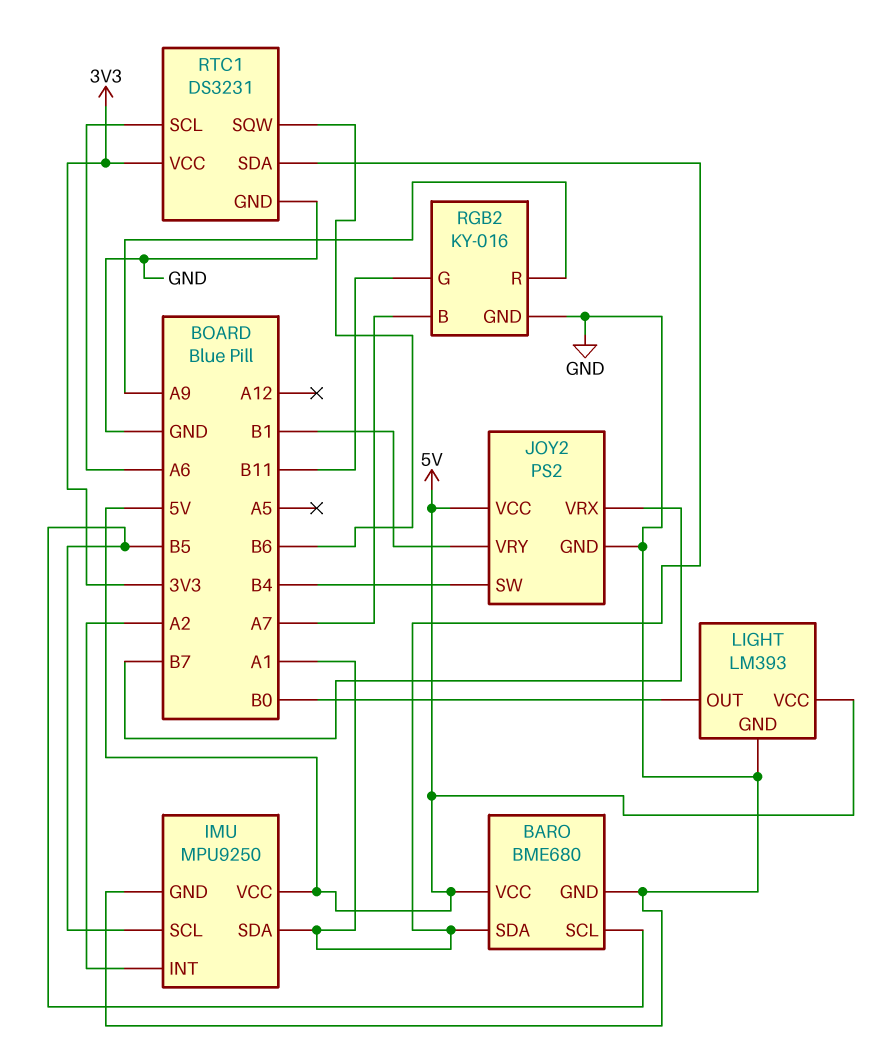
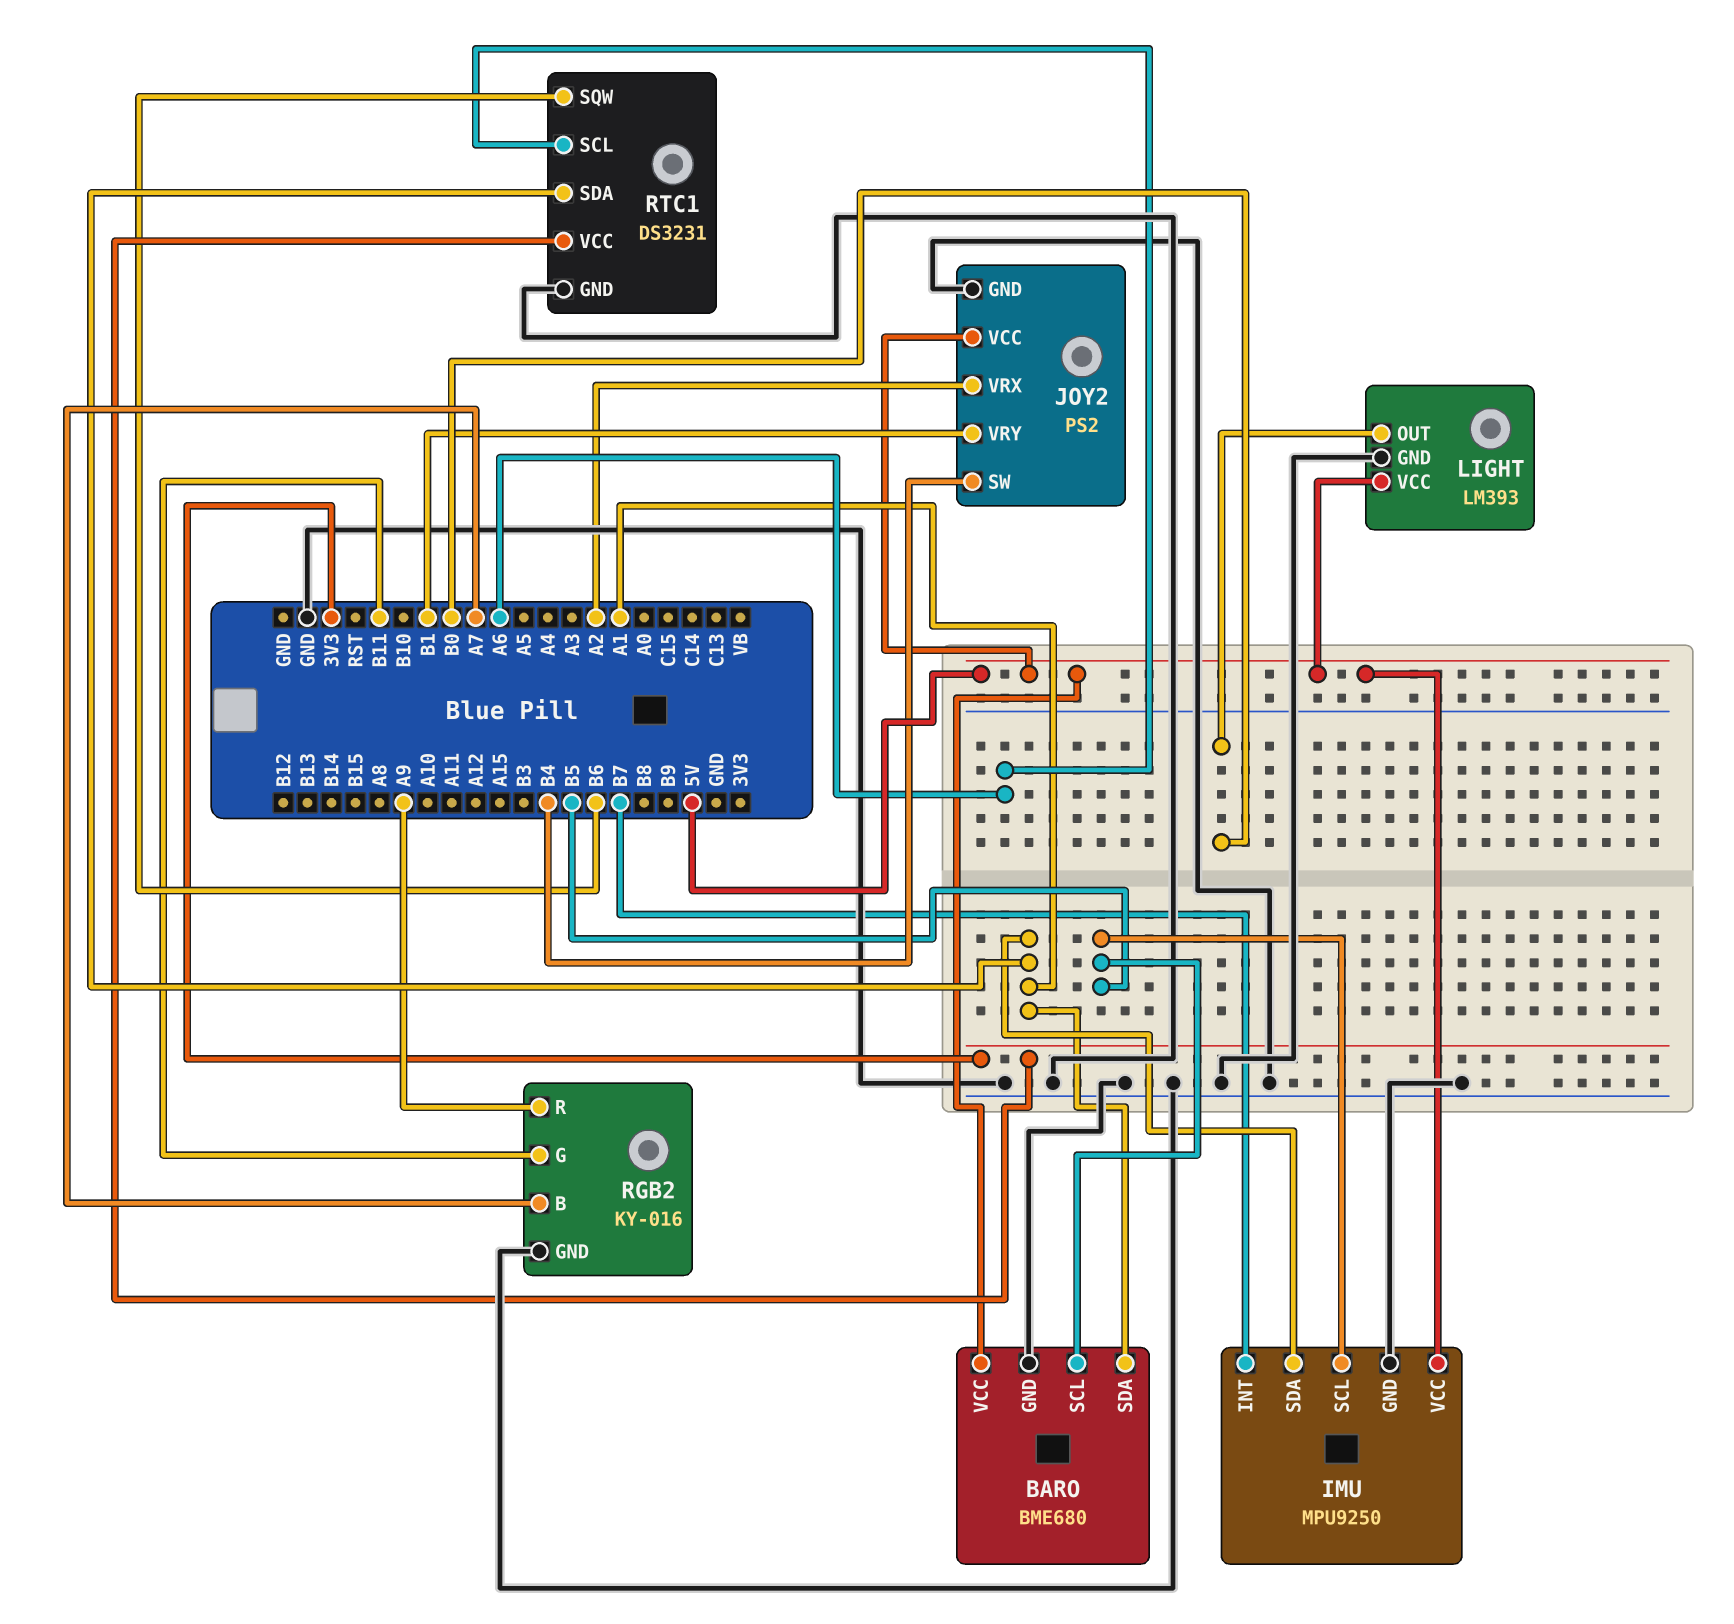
IMU pin INT: A2 -> B7
JOY2 pin VRX: B7 -> A2

